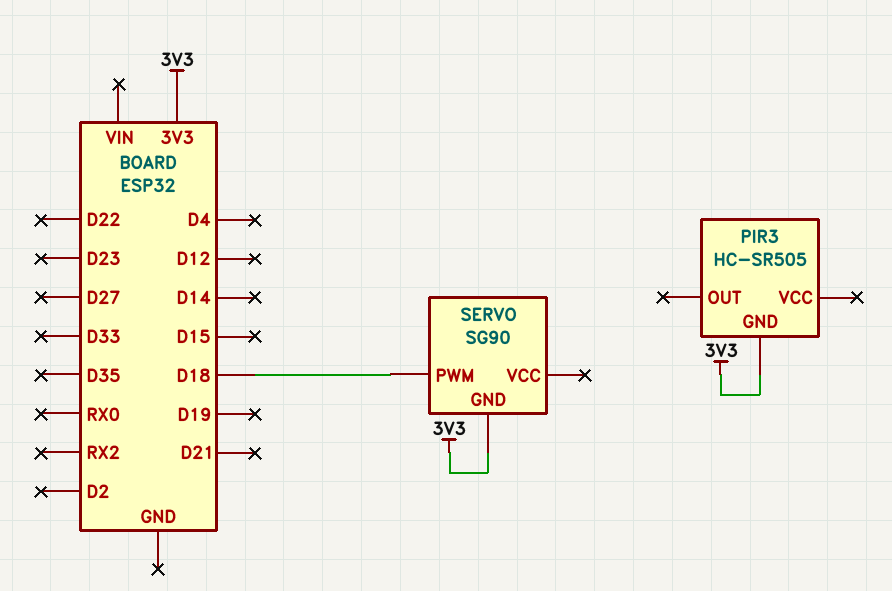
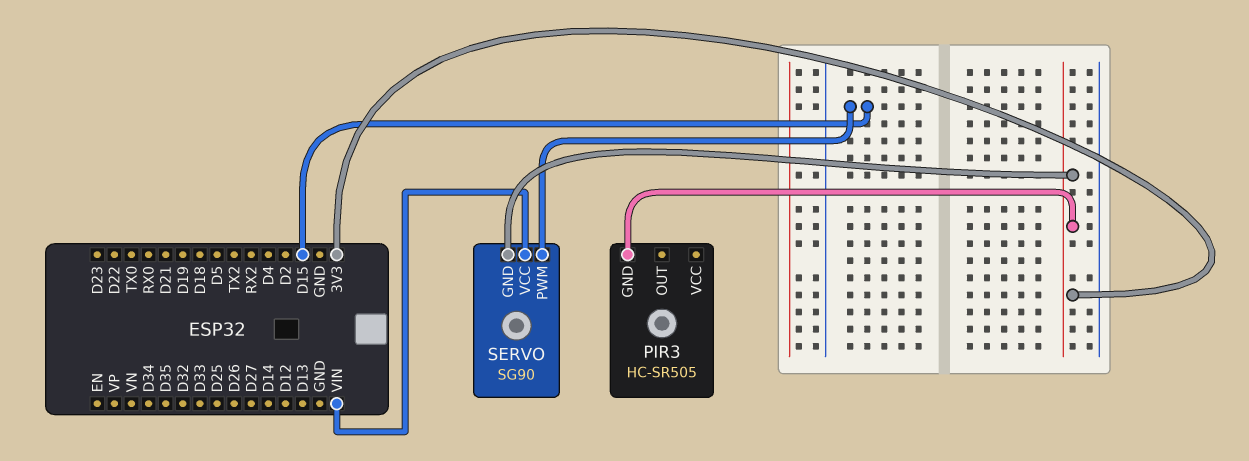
SERVO pin PWM: D18 -> D15
SERVO pin VCC: none -> VIN

